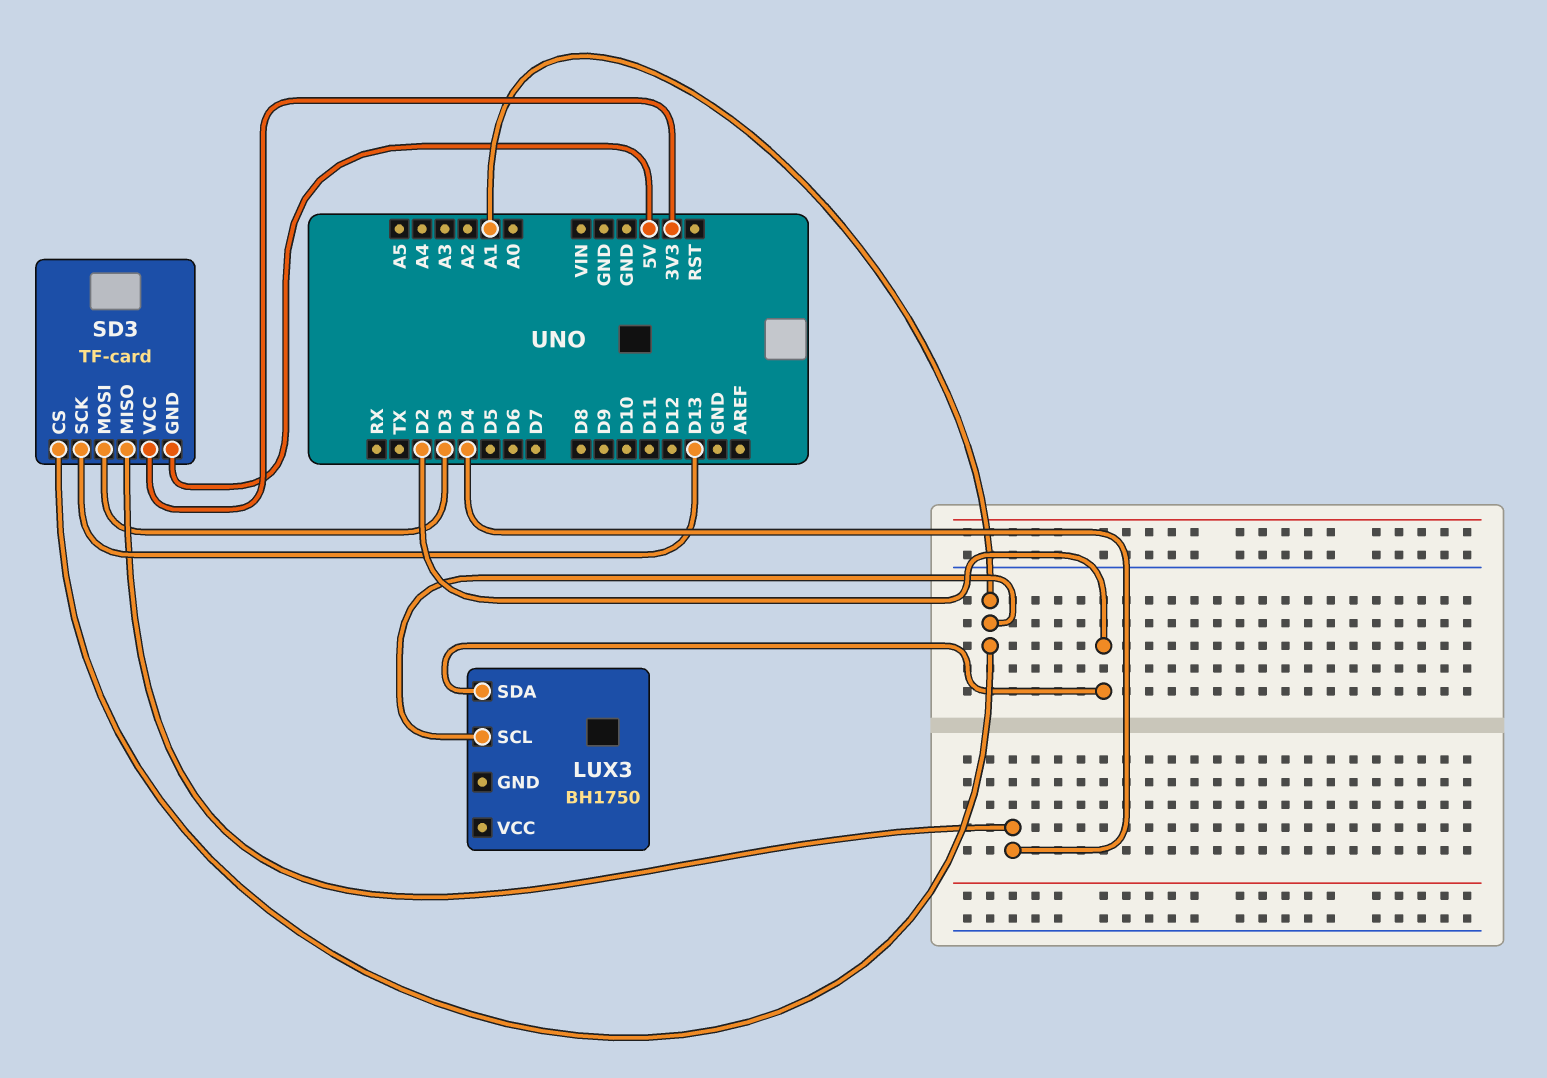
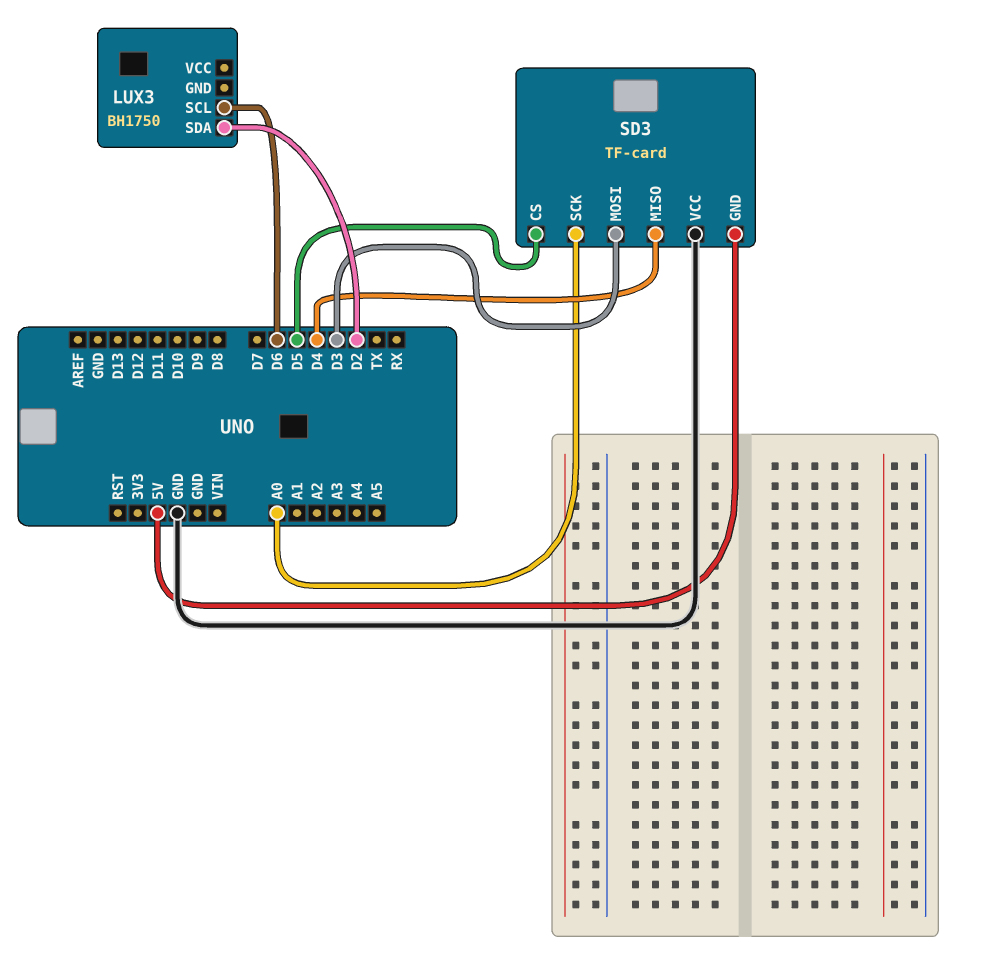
LUX3 pin SCL: A1 -> D6
SD3 pin CS: A1 -> D5
SD3 pin SCK: D13 -> A0
SD3 pin VCC: 3V3 -> GND

